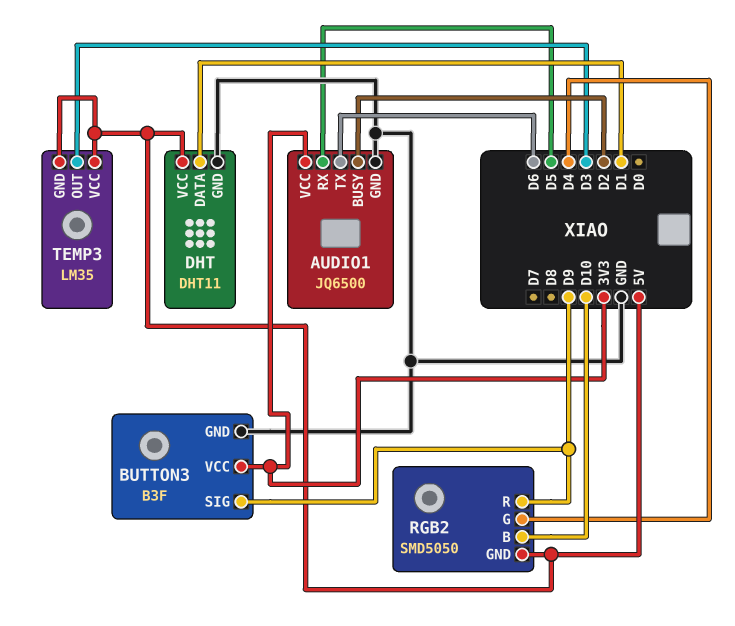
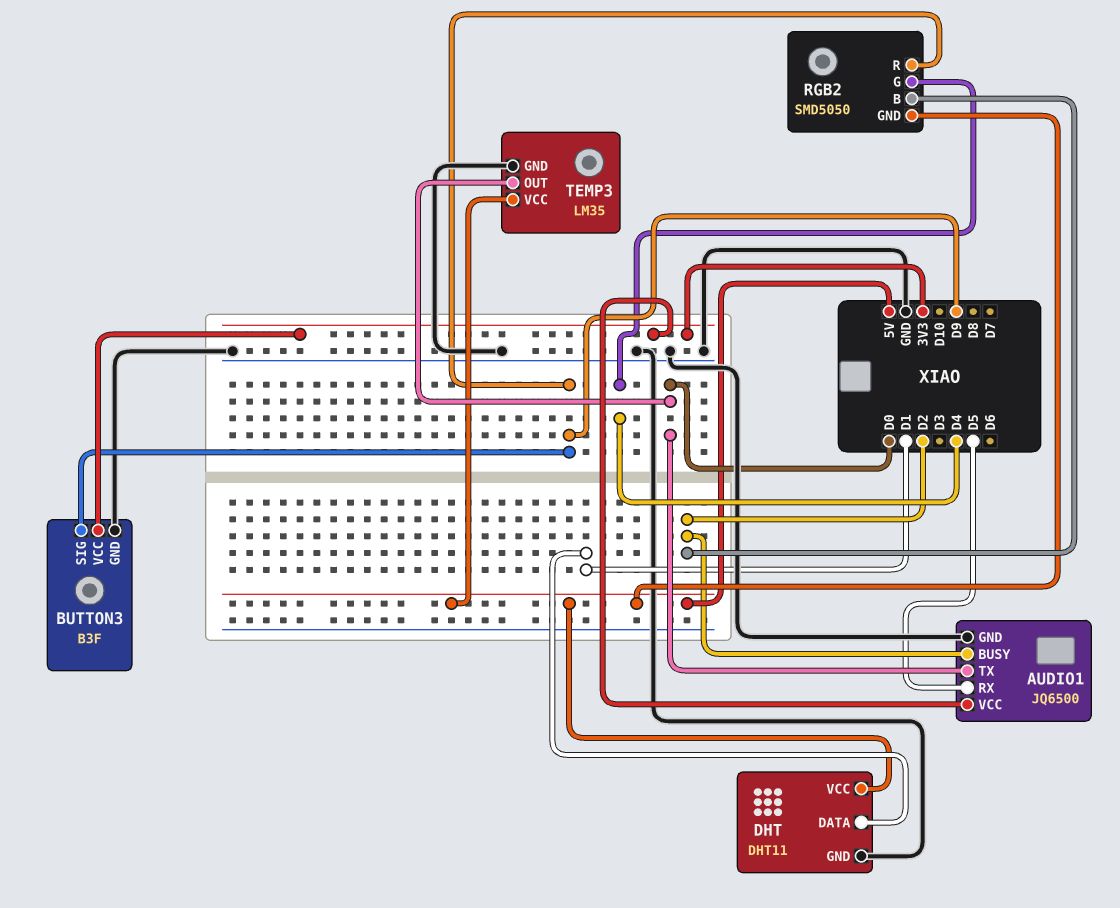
AUDIO1 pin TX: D6 -> D0
RGB2 pin B: D10 -> D2
TEMP3 pin GND: 5V -> GND
TEMP3 pin OUT: D3 -> D0

